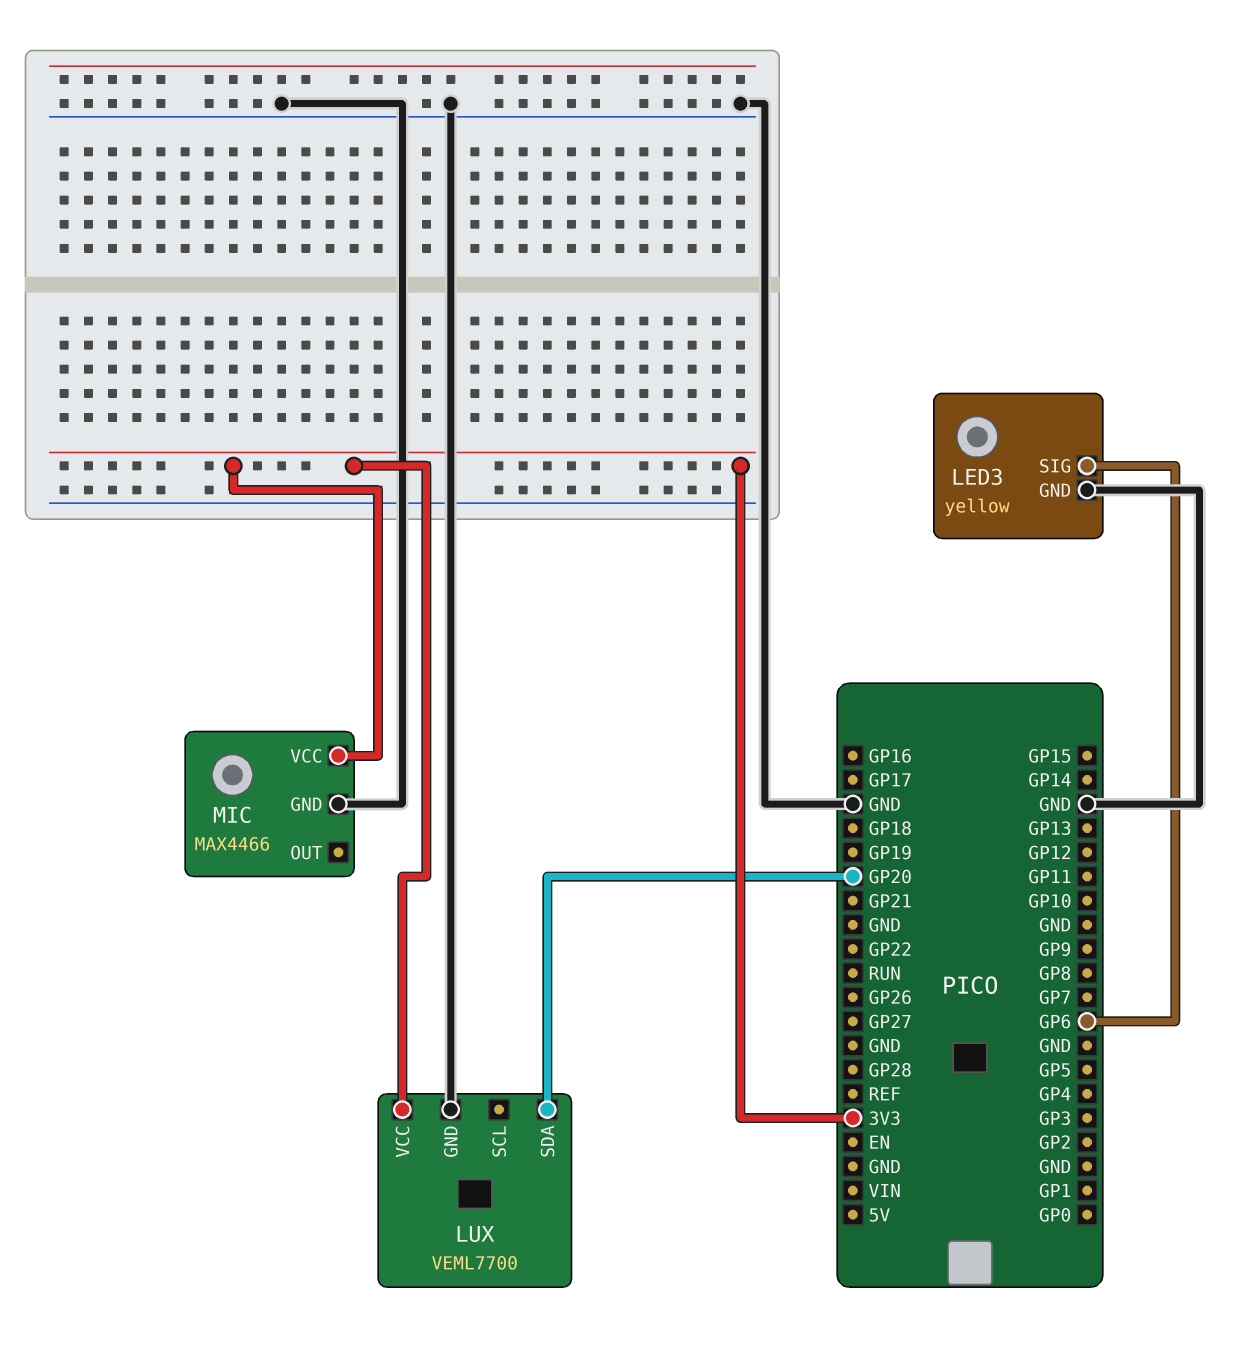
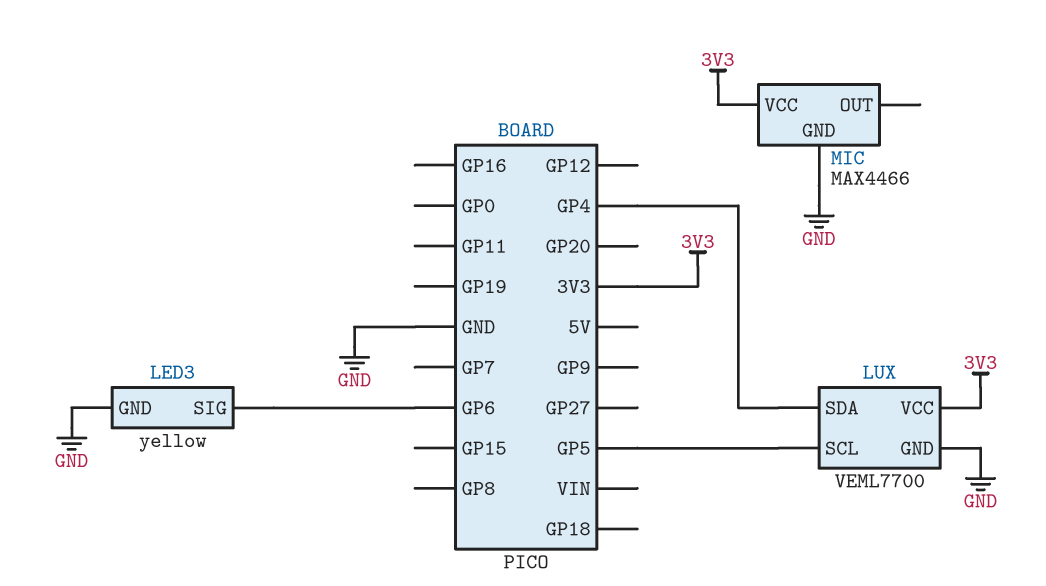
LUX pin SCL: none -> GP5
LUX pin SDA: GP20 -> GP4

